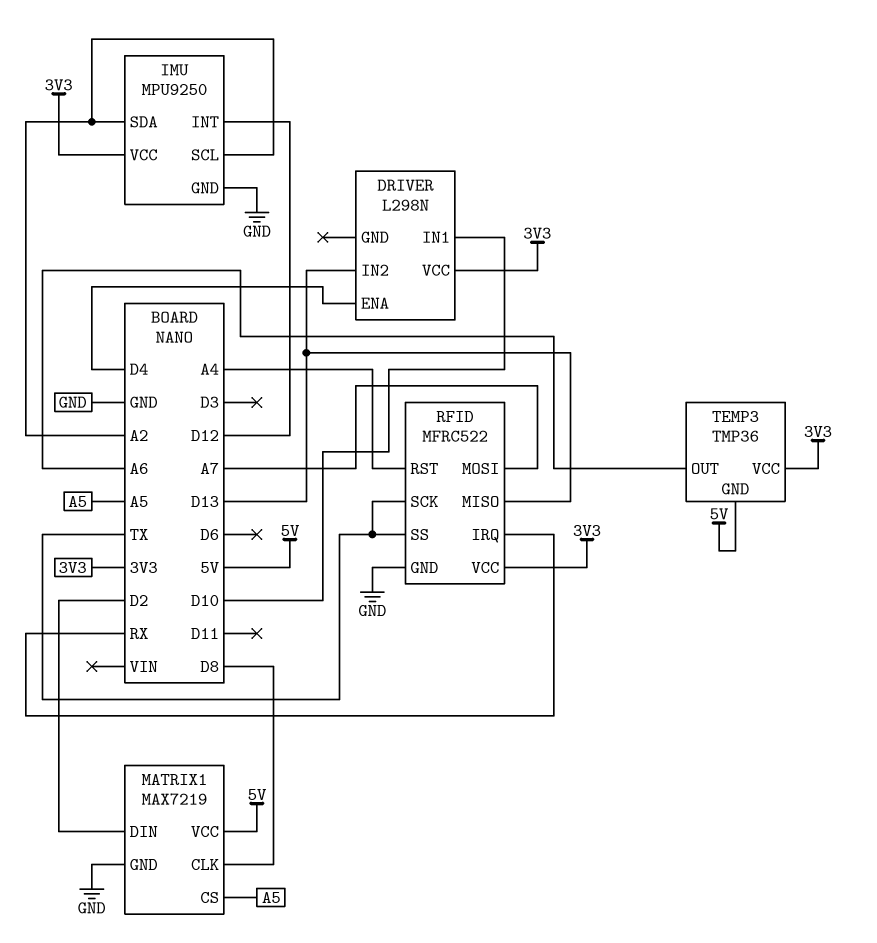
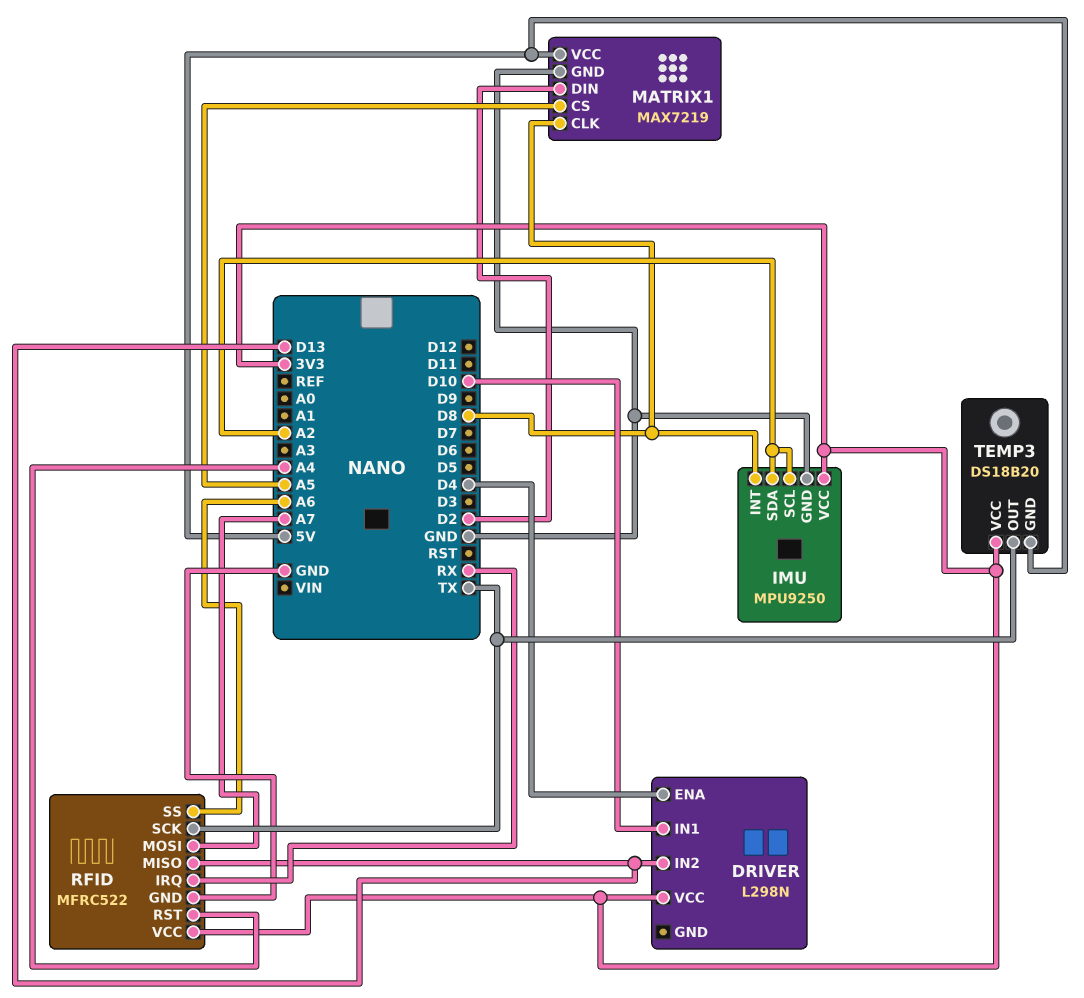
IMU pin INT: D12 -> D8
RFID pin SS: TX -> A6
TEMP3: TMP36 -> DS18B20
TEMP3 pin OUT: A6 -> TX

